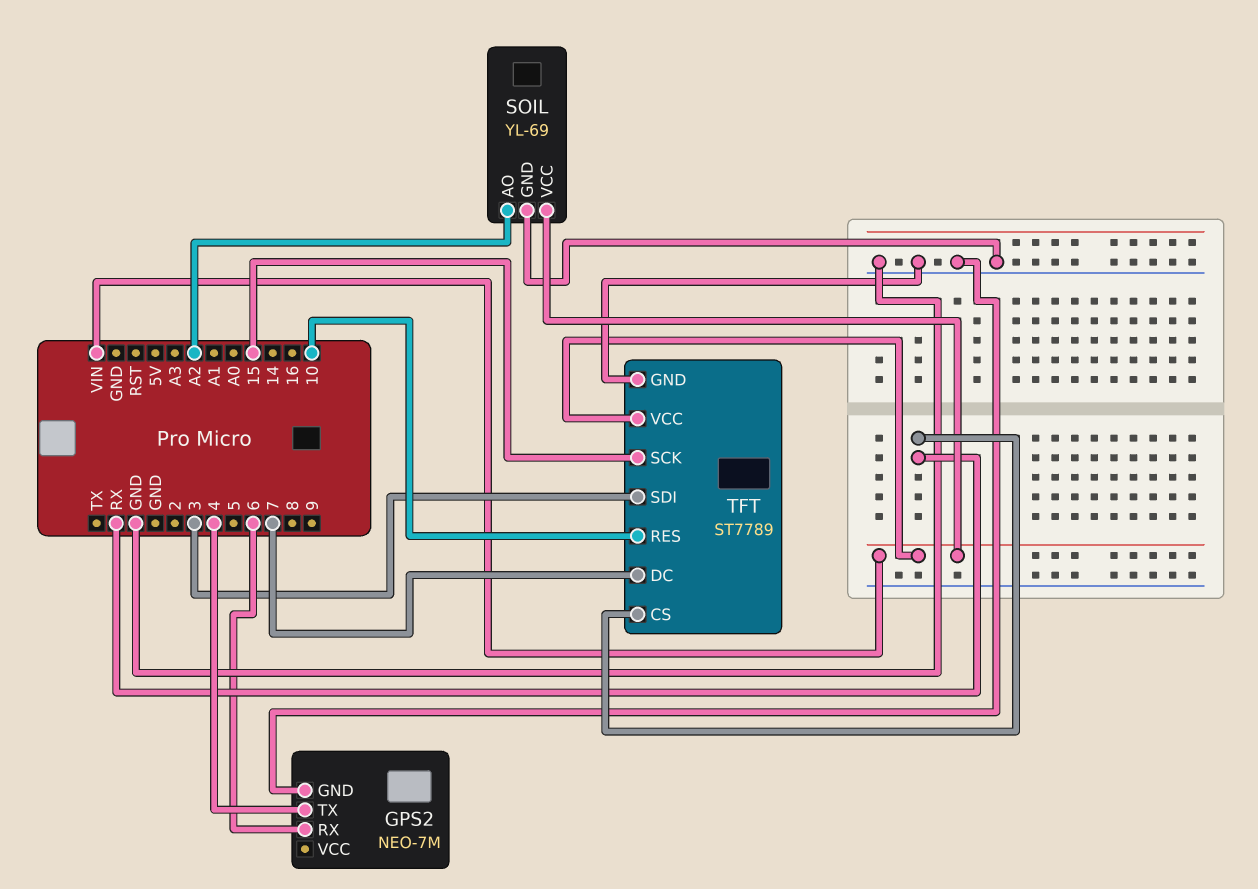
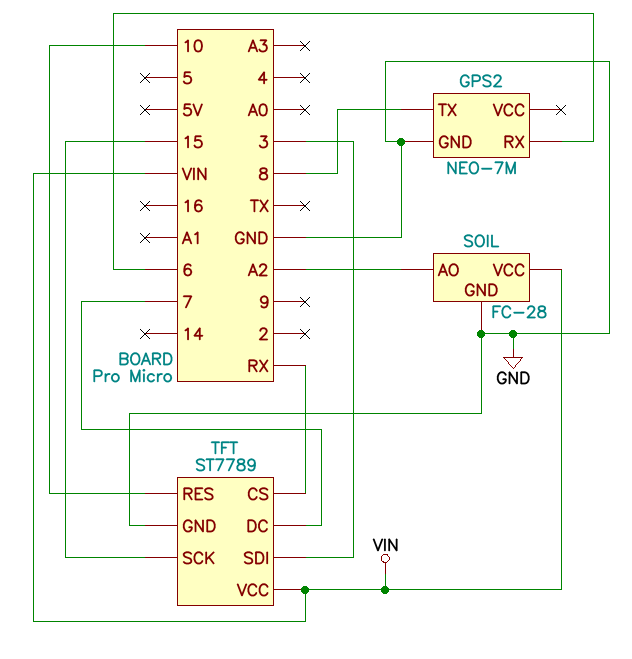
GPS2 pin TX: 4 -> 8
SOIL: YL-69 -> FC-28

